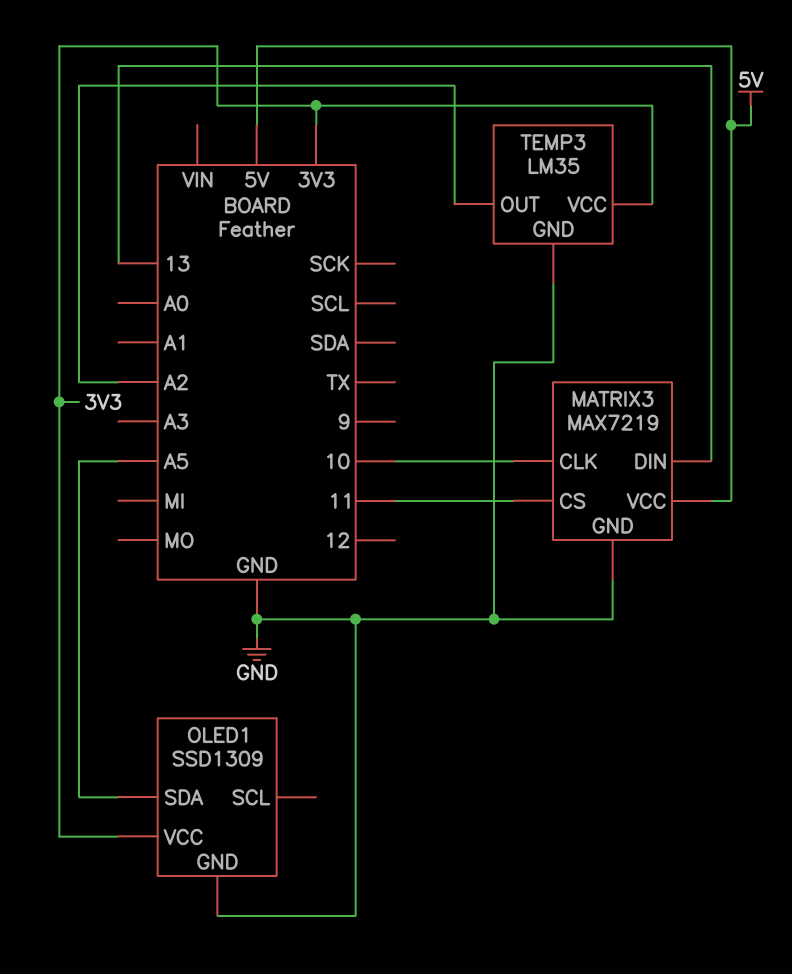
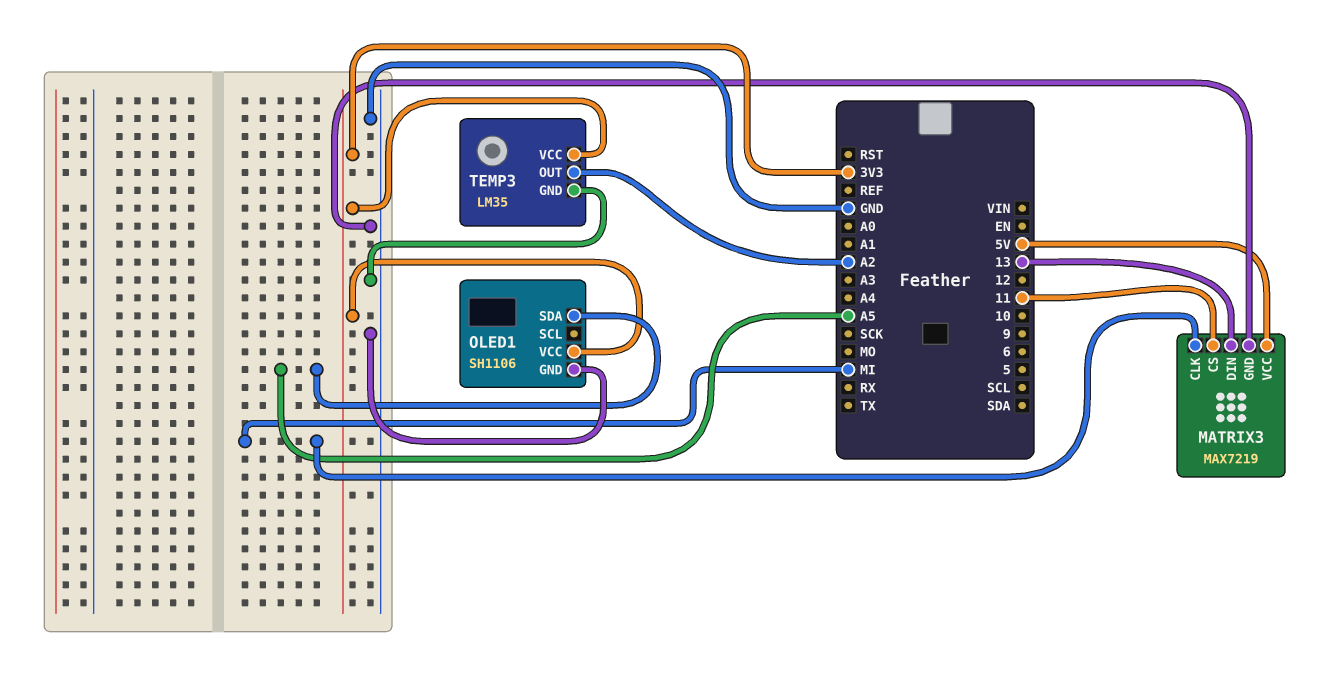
MATRIX3 pin CLK: 10 -> MI
OLED1: SSD1309 -> SH1106

